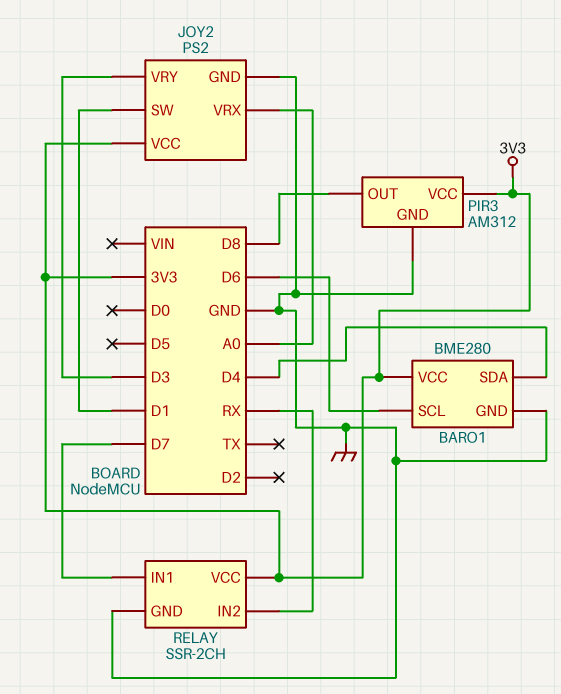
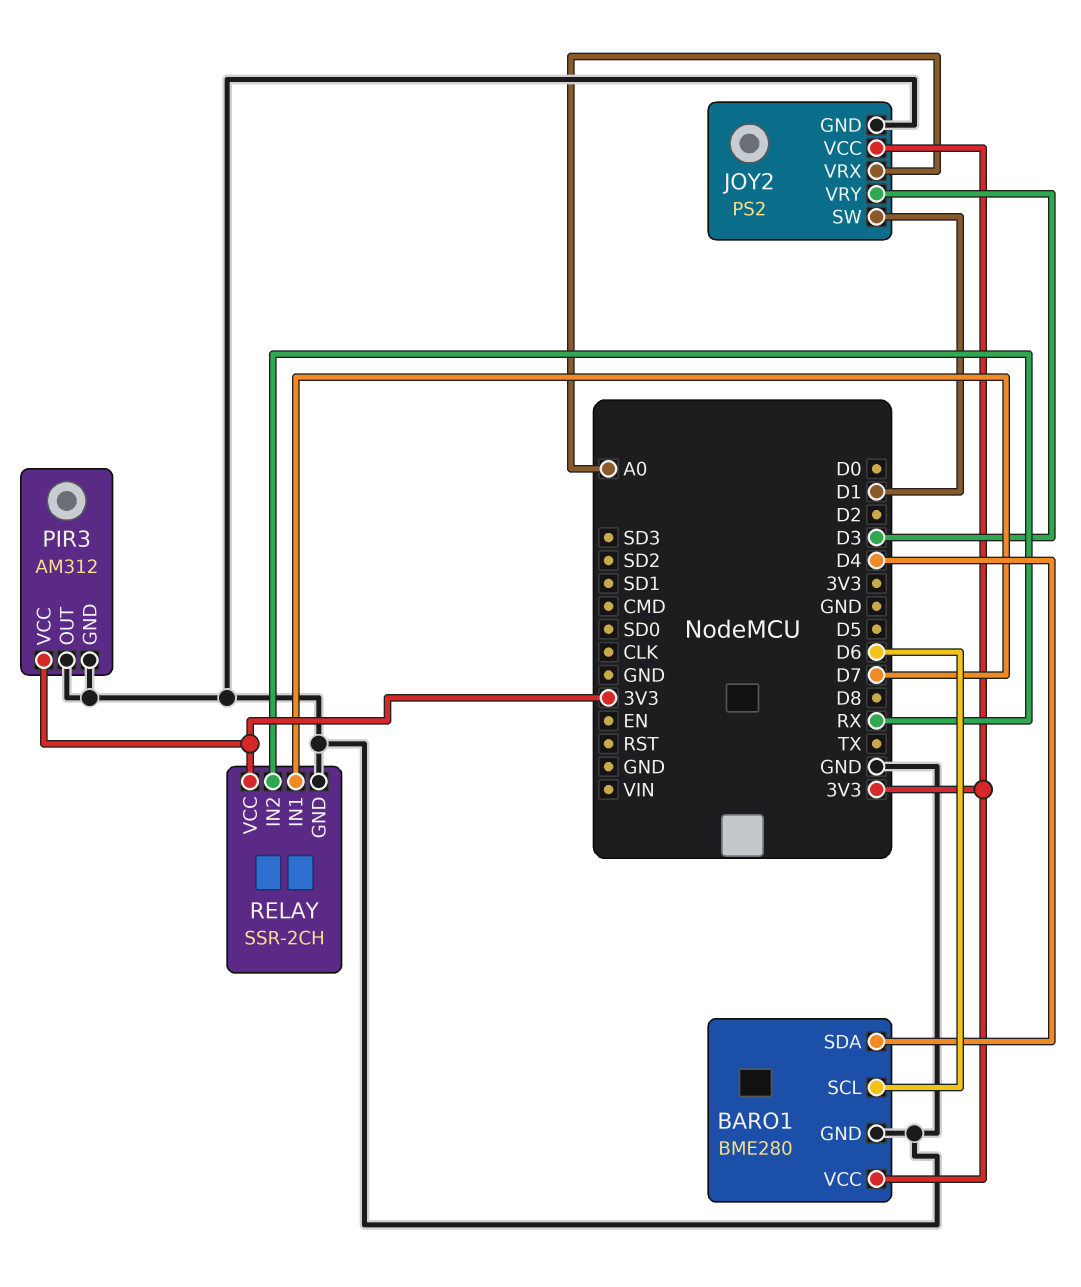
PIR3 pin OUT: D8 -> GND

